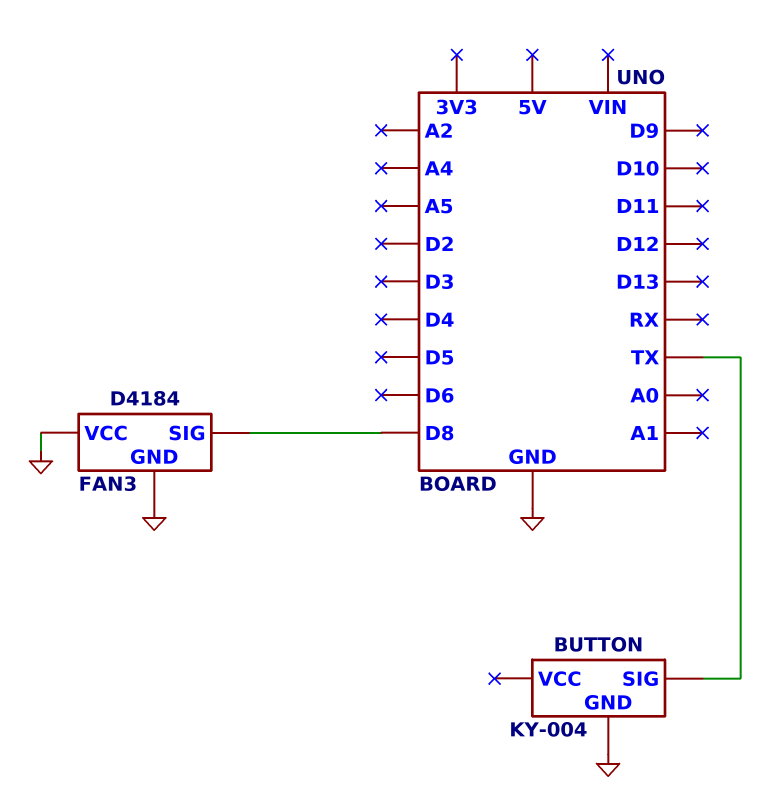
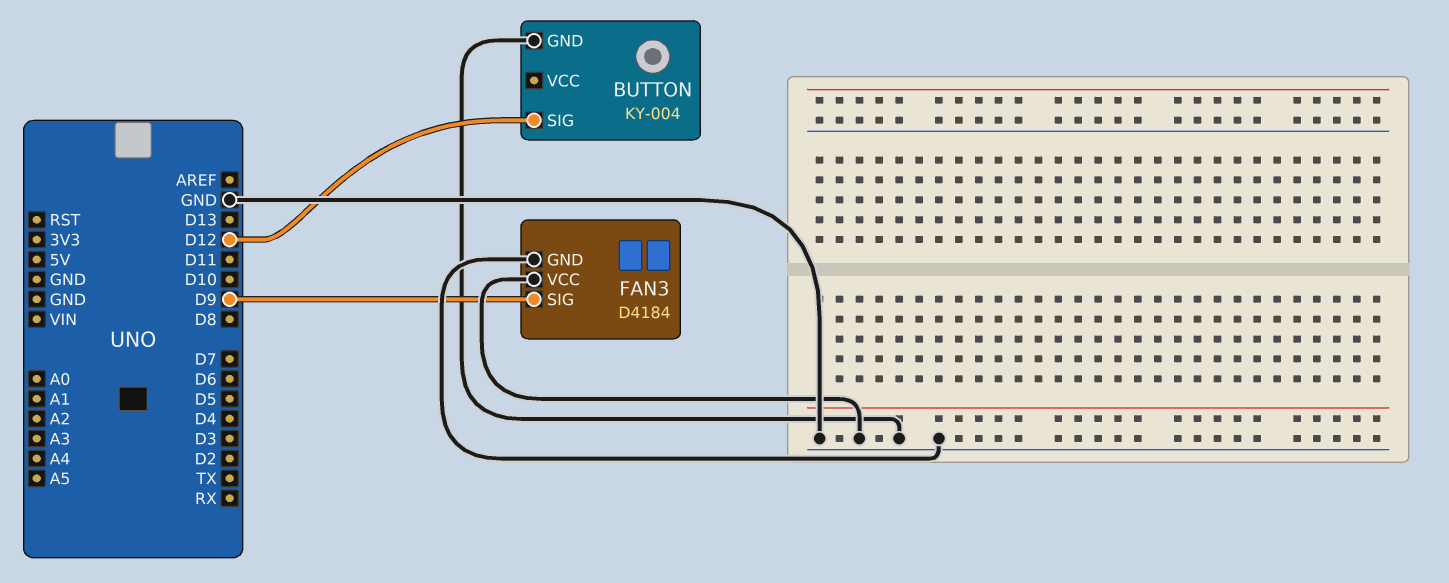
BUTTON pin SIG: TX -> D12
FAN3 pin SIG: D8 -> D9

